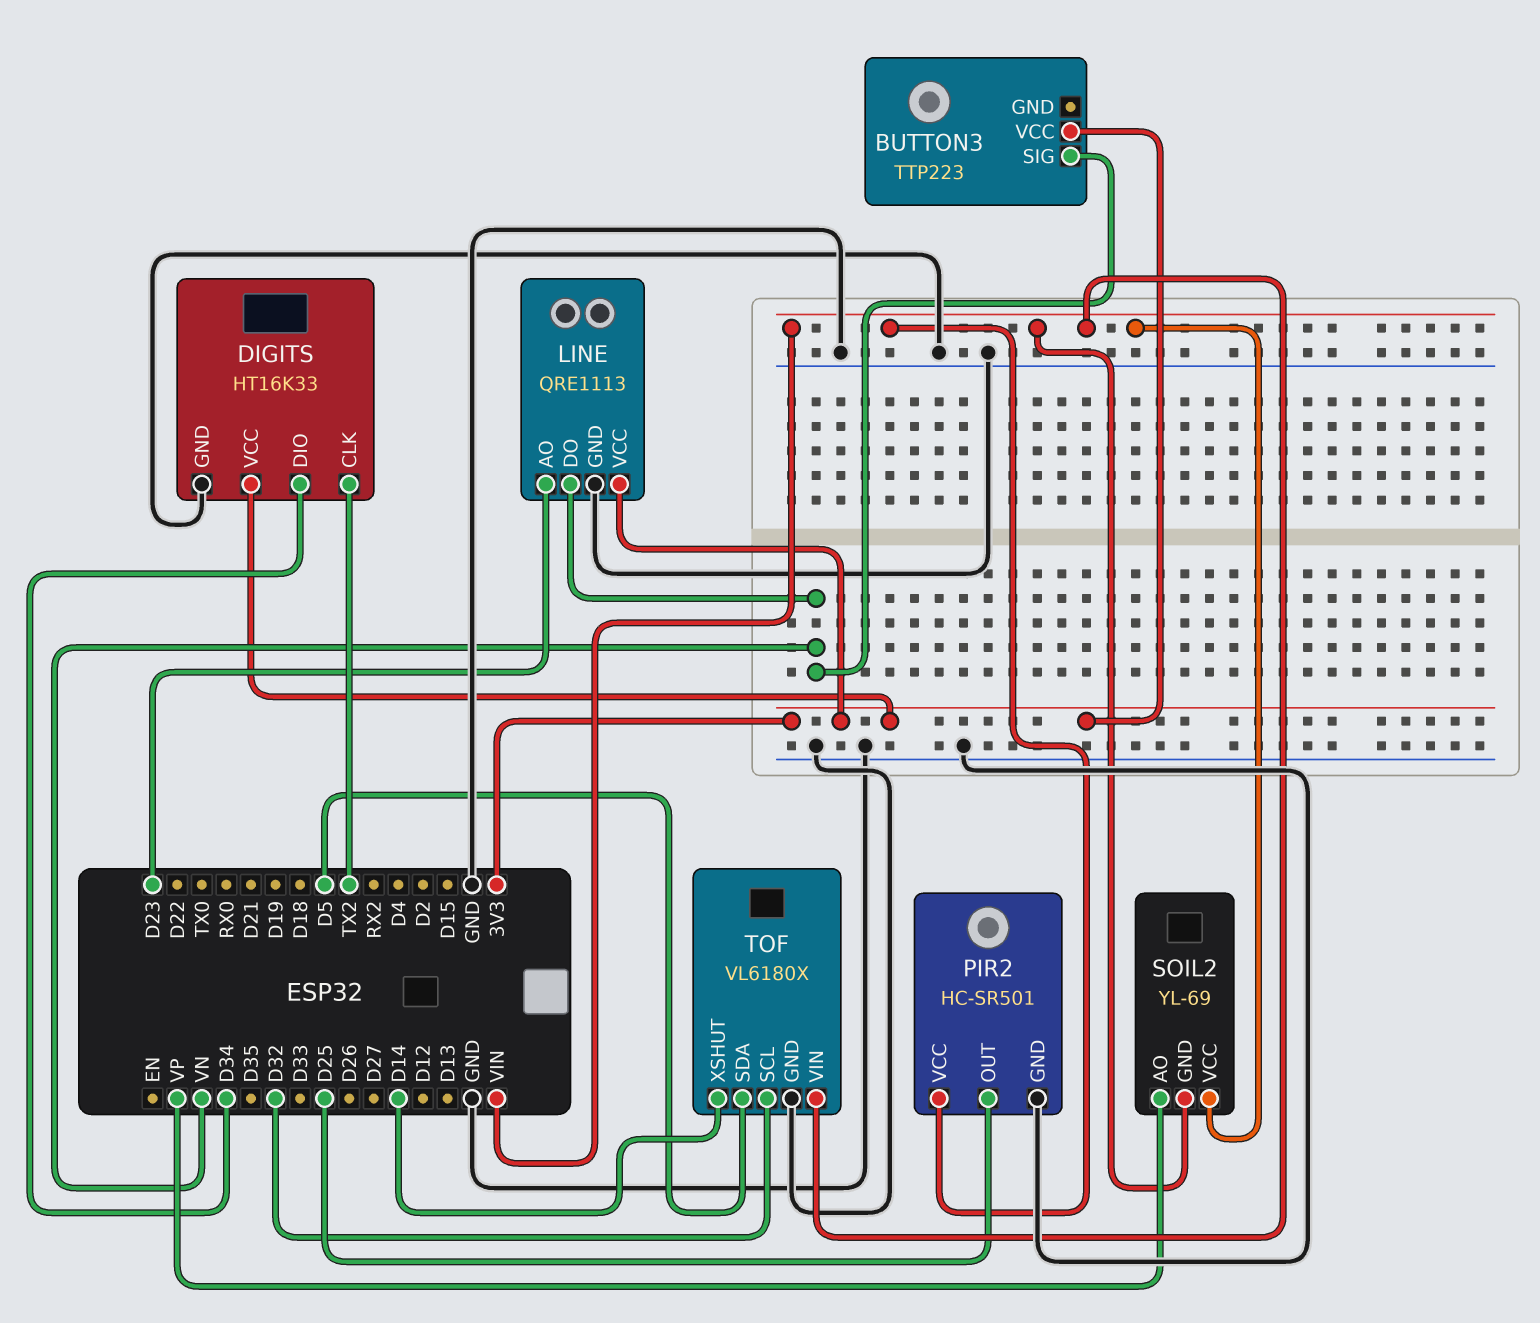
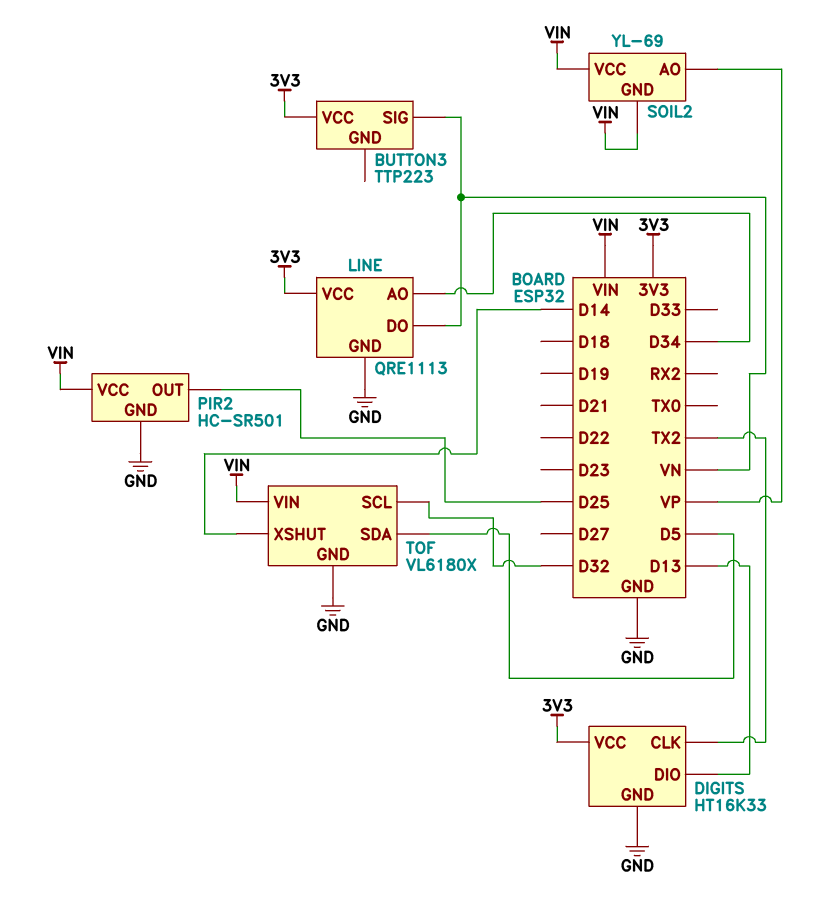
DIGITS pin DIO: D34 -> D13
LINE pin AO: D23 -> D34

